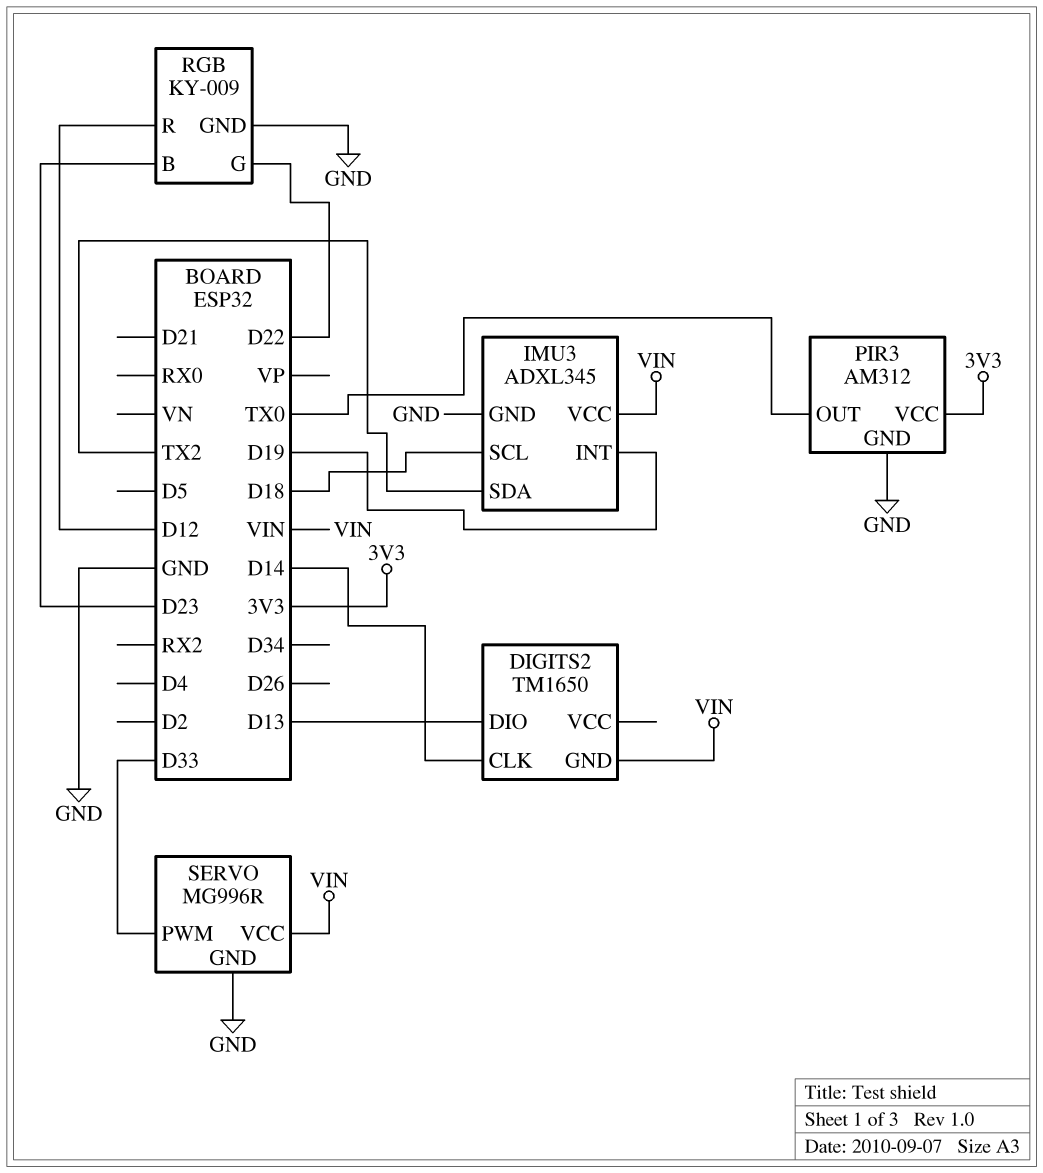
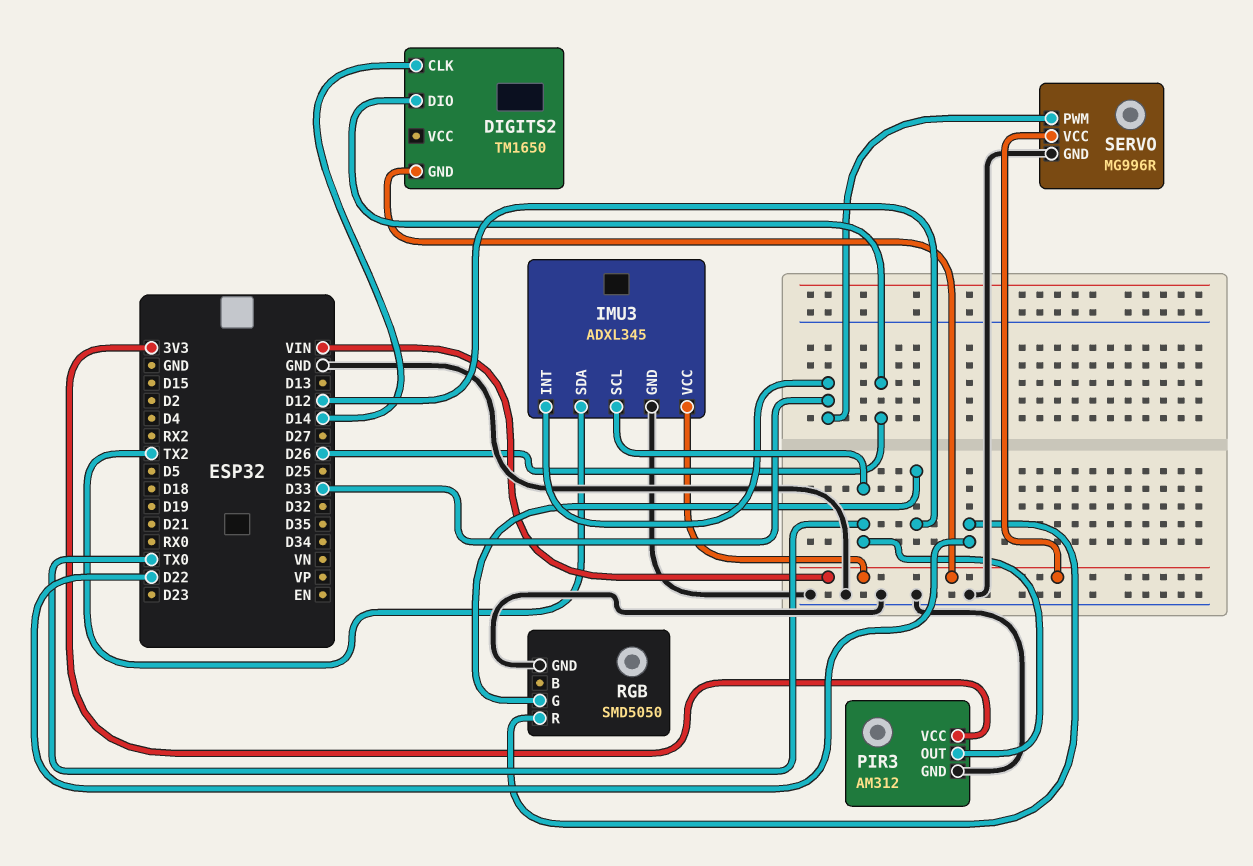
DIGITS2 pin DIO: D13 -> D26
IMU3 pin INT: D19 -> D33
IMU3 pin SCL: D18 -> TX0
RGB: KY-009 -> SMD5050
RGB pin B: D23 -> none
RGB pin G: D22 -> D12
RGB pin R: D12 -> D22

